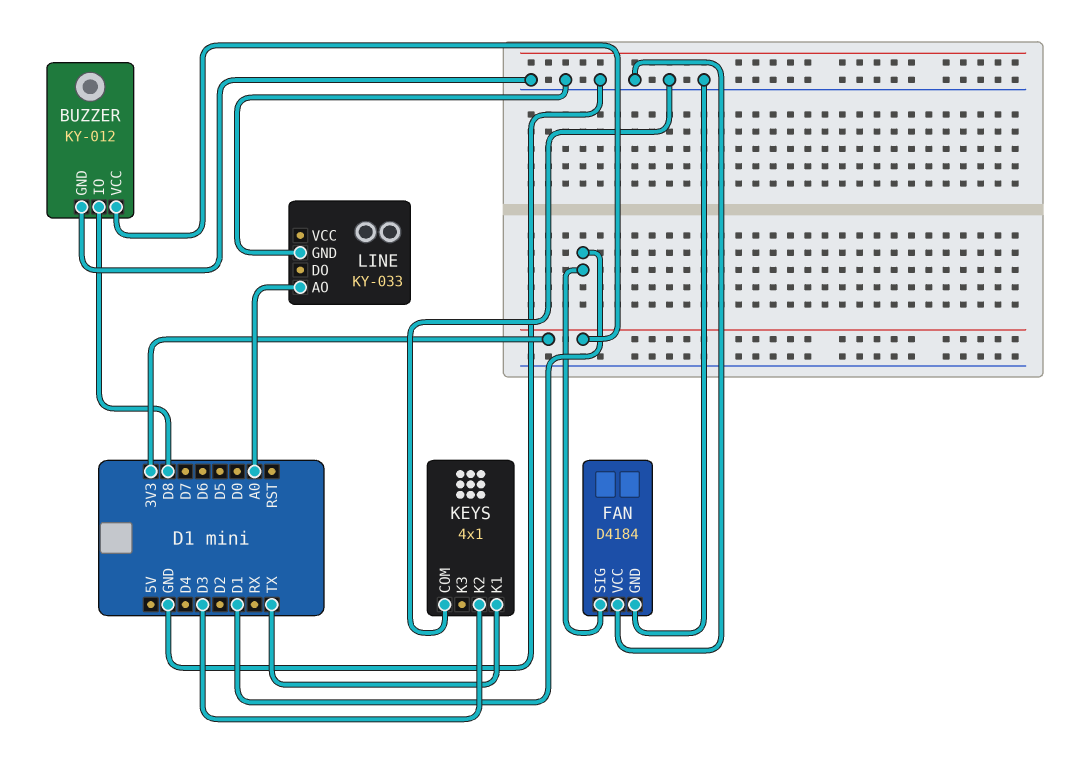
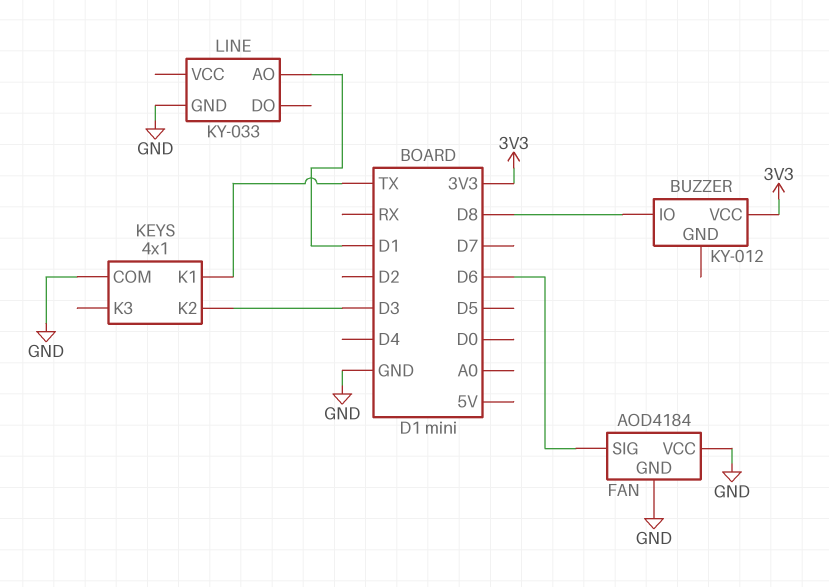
BUZZER pin GND: GND -> none
FAN: D4184 -> AOD4184
FAN pin SIG: D1 -> D6
LINE pin AO: A0 -> D1

